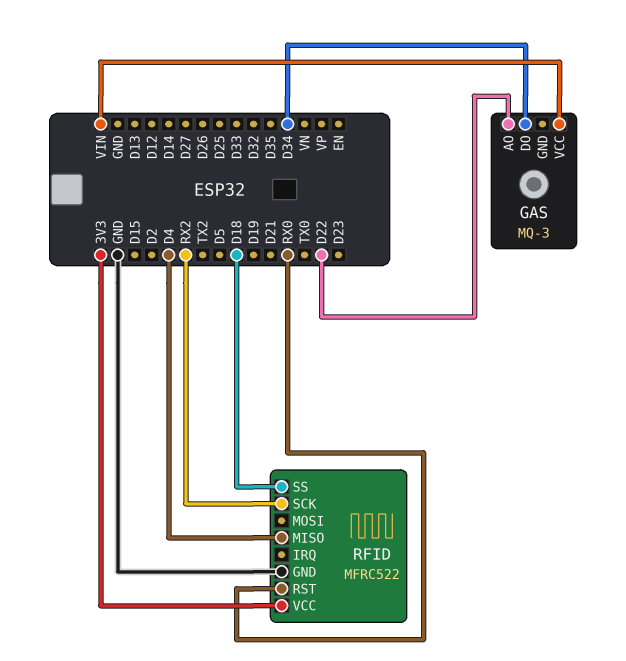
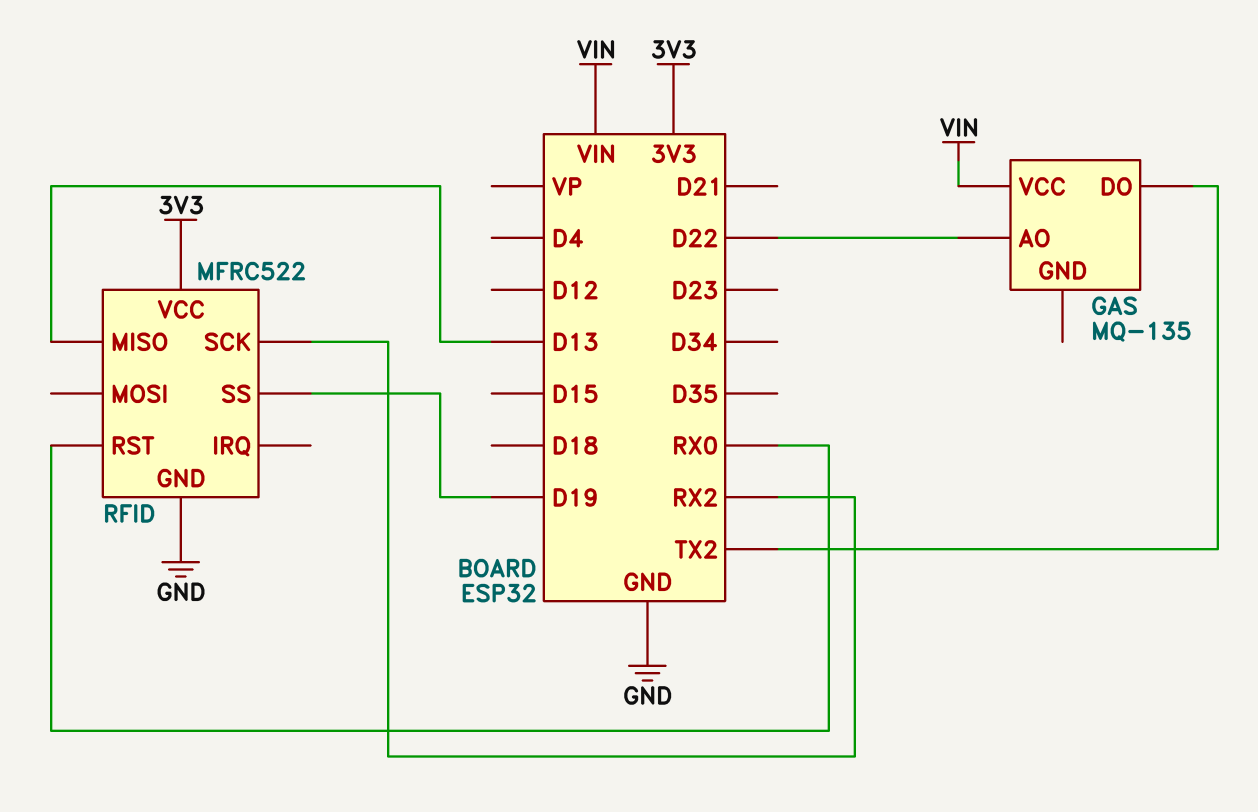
GAS: MQ-3 -> MQ-135
GAS pin DO: D34 -> TX2
RFID pin MISO: D4 -> D13
RFID pin SS: D18 -> D19

